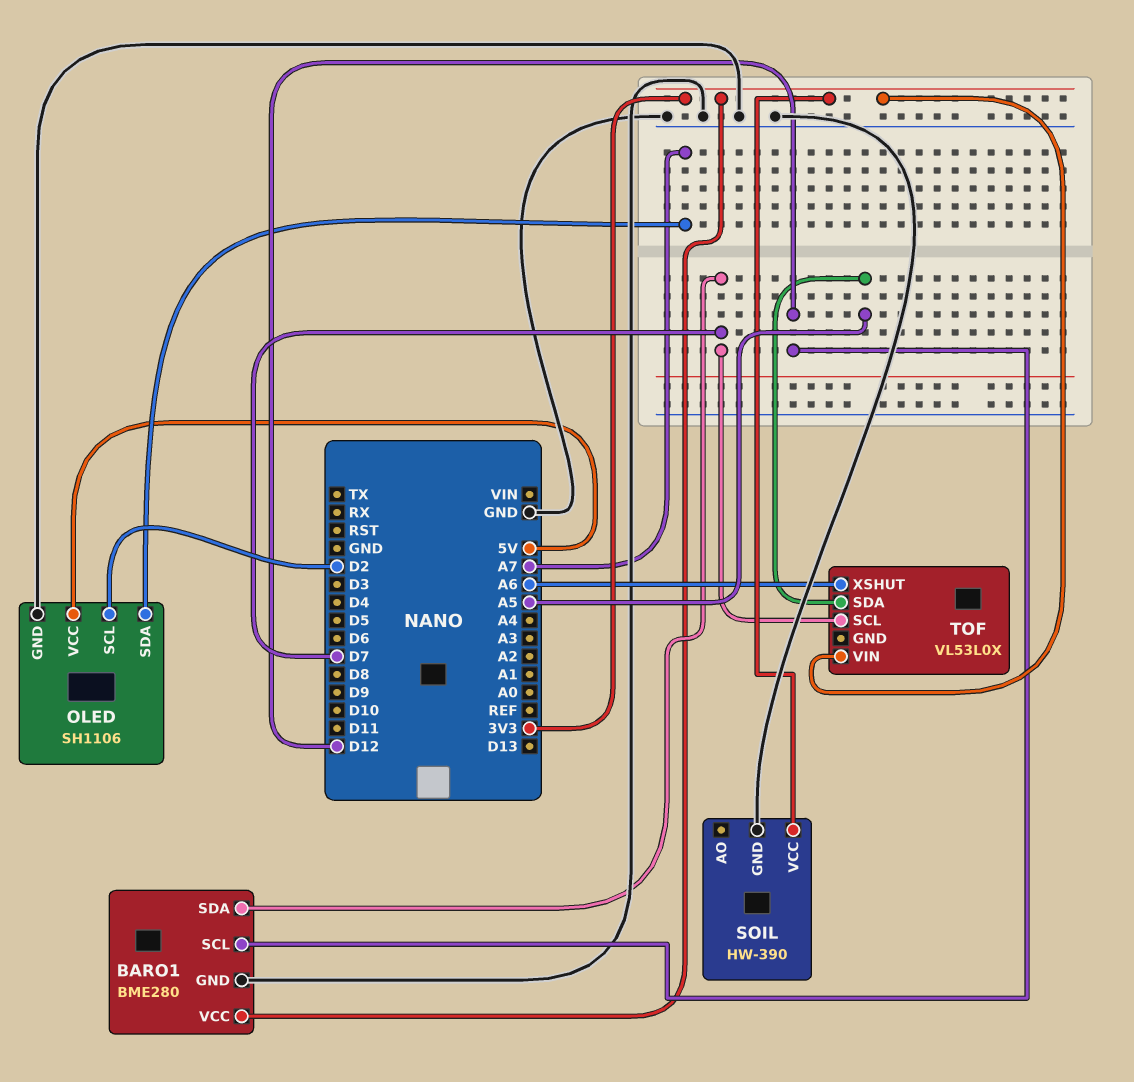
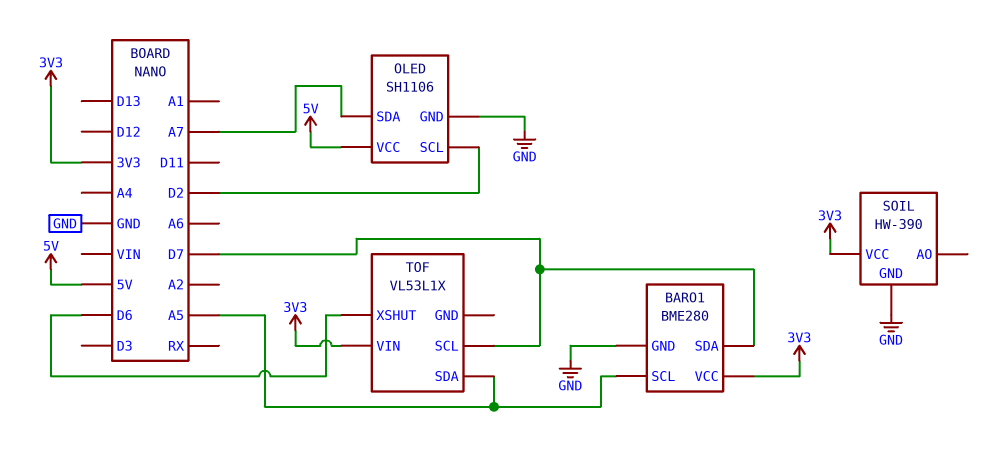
BARO1 pin SCL: D12 -> A5
TOF: VL53L0X -> VL53L1X
TOF pin XSHUT: A6 -> D6

